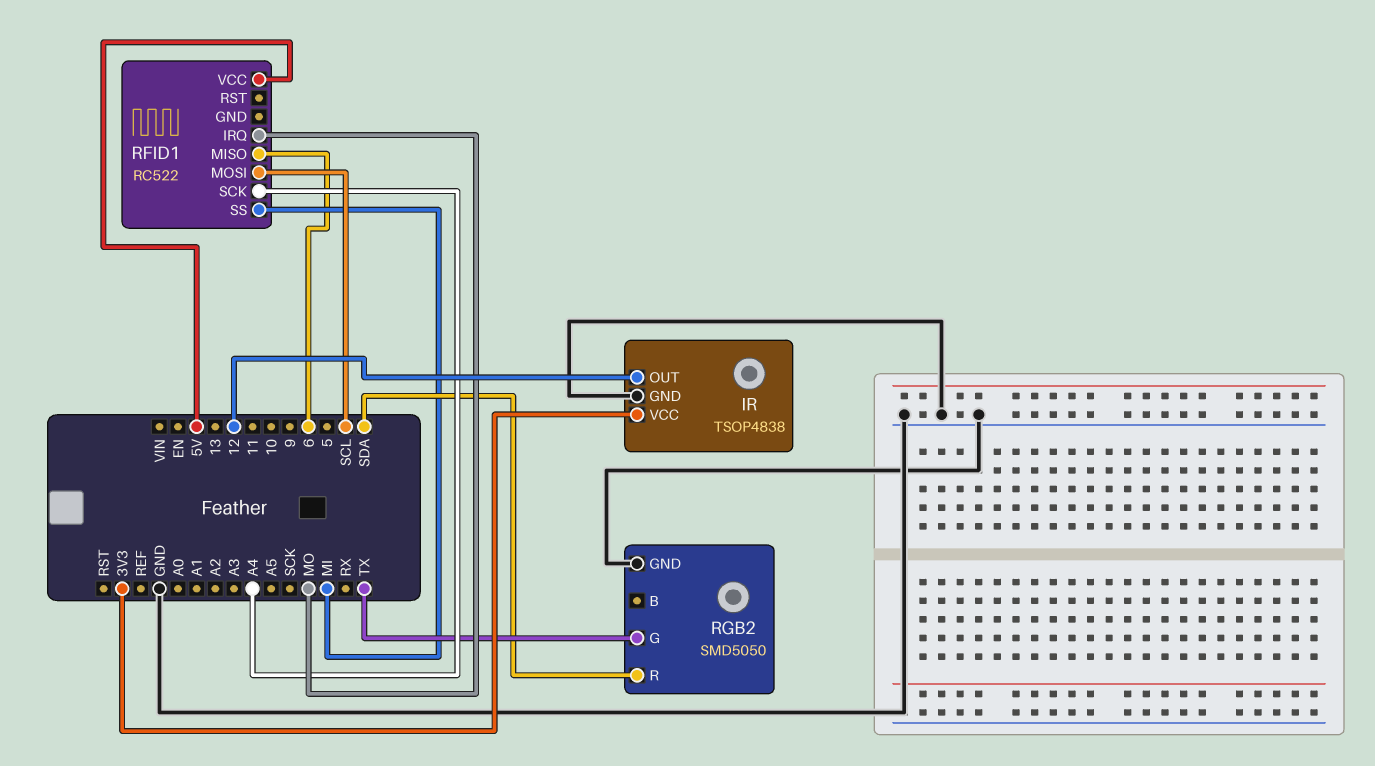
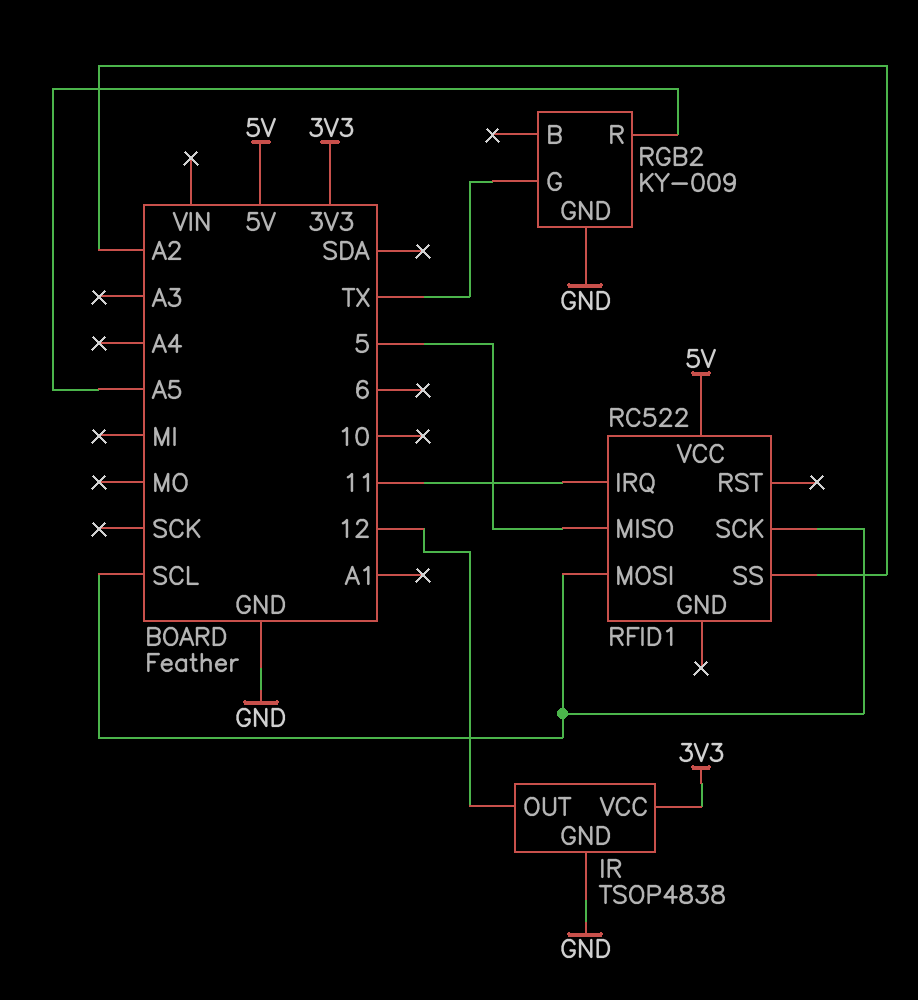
RFID1 pin IRQ: MO -> 11
RFID1 pin MISO: 6 -> 5
RFID1 pin SCK: A4 -> SCL
RFID1 pin SS: MI -> A2
RGB2: SMD5050 -> KY-009
RGB2 pin R: SDA -> A5

